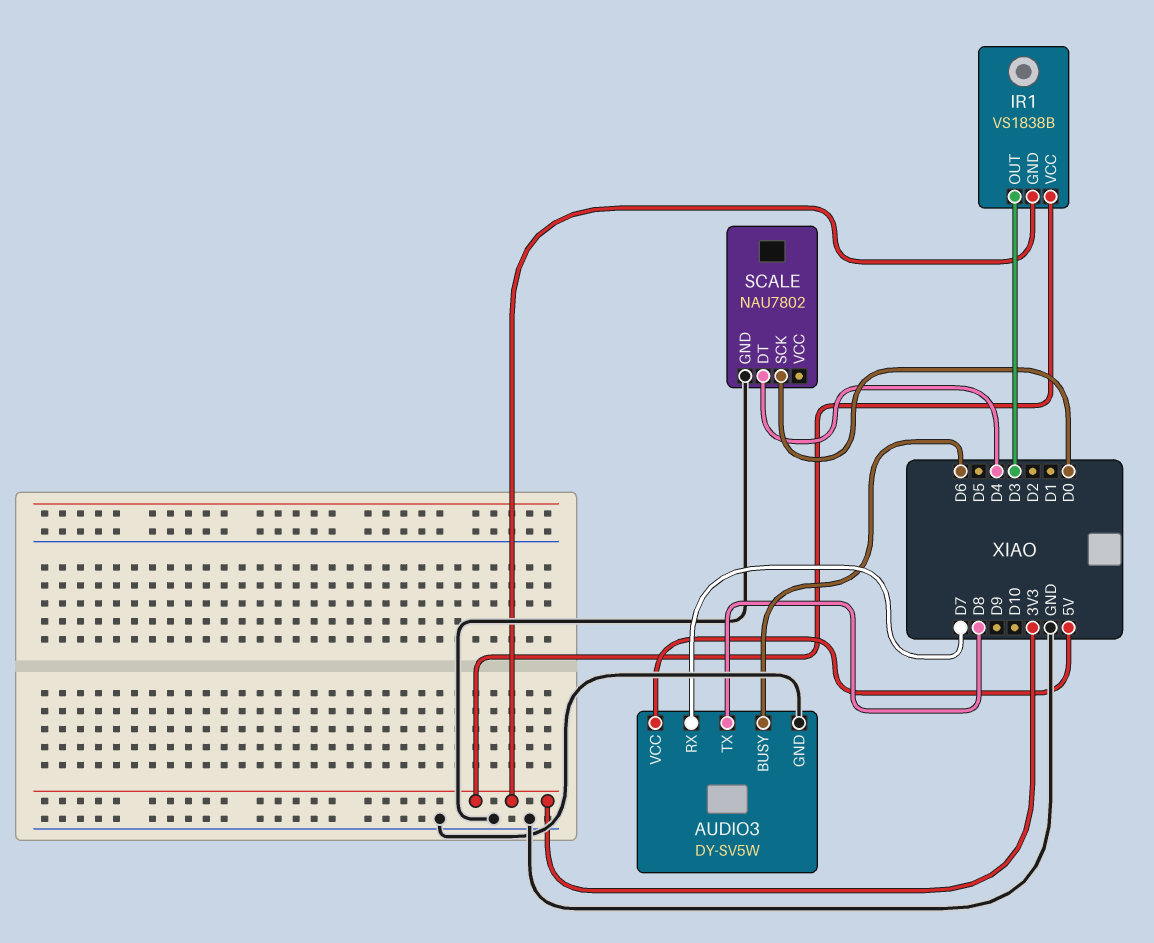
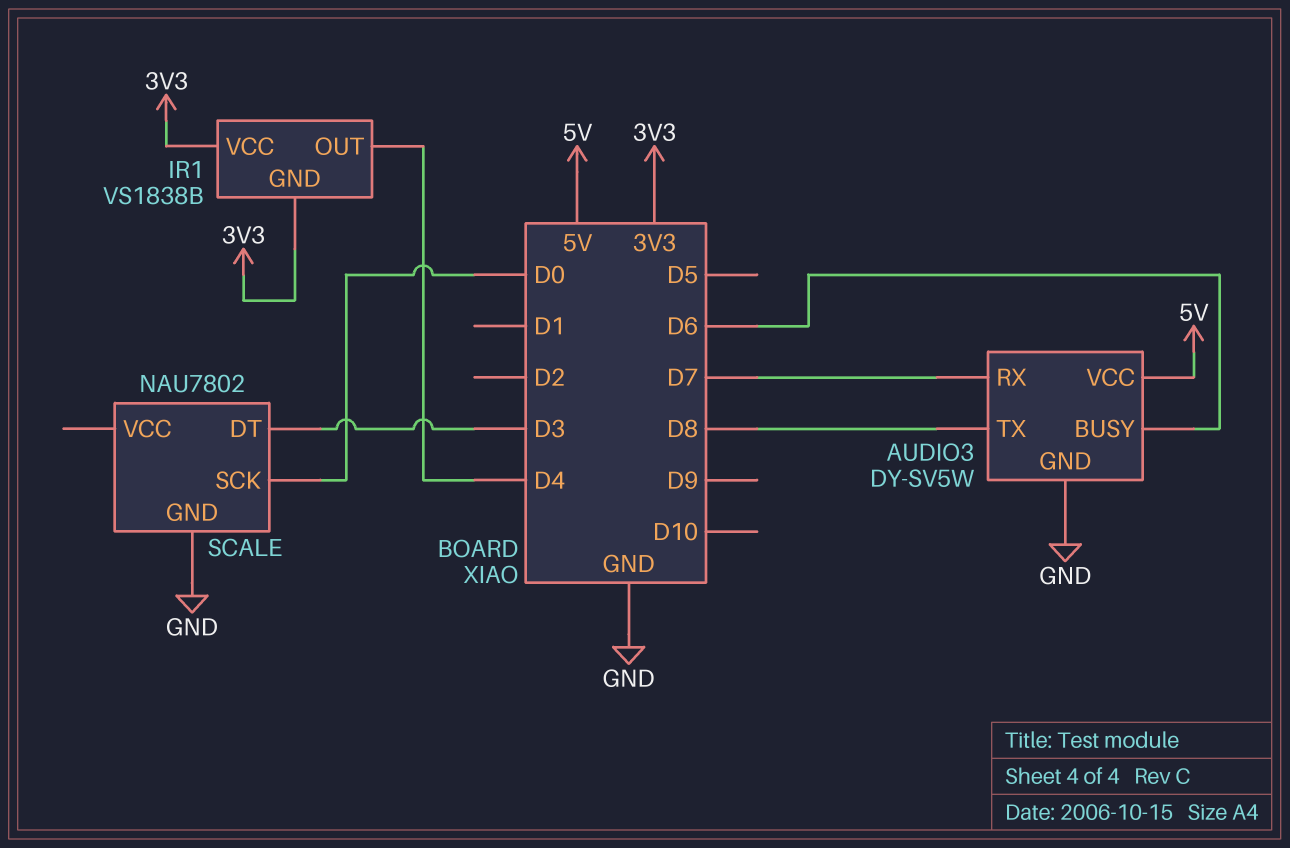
IR1 pin OUT: D3 -> D4
SCALE pin DT: D4 -> D3

